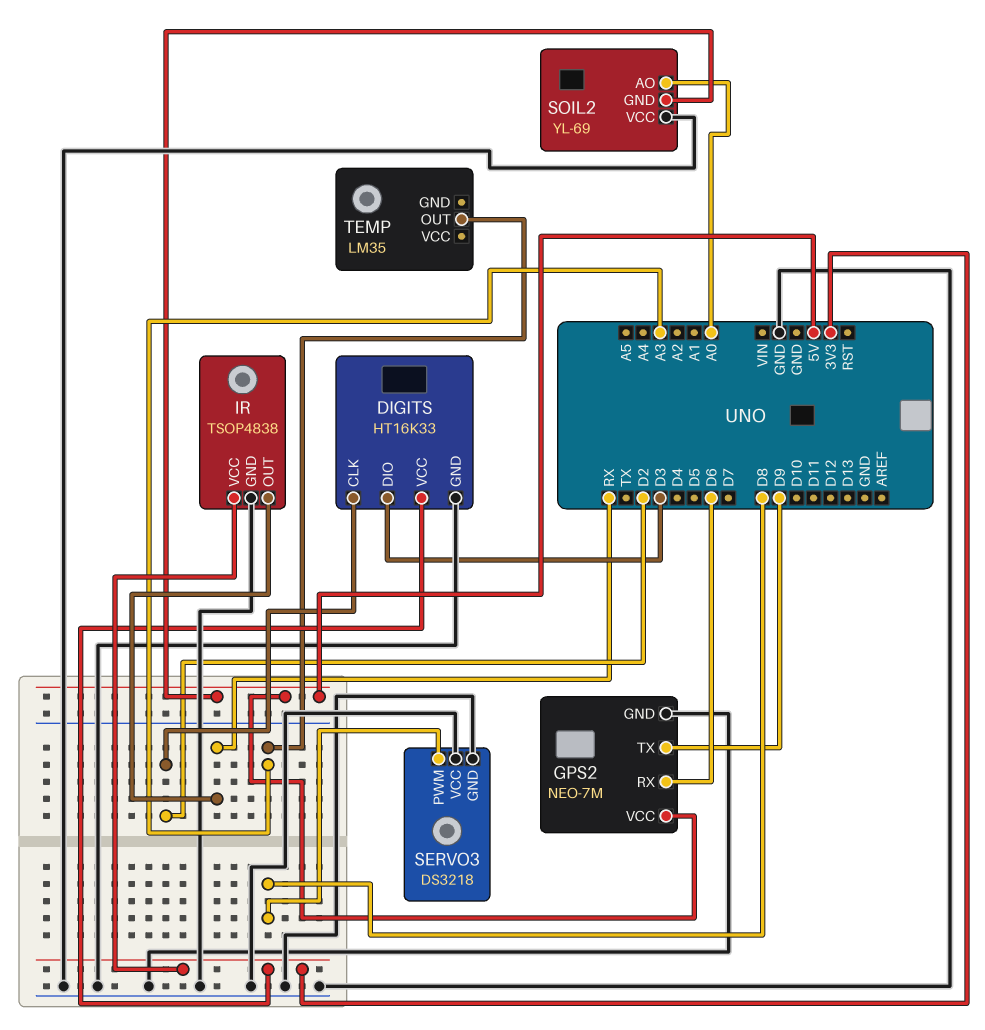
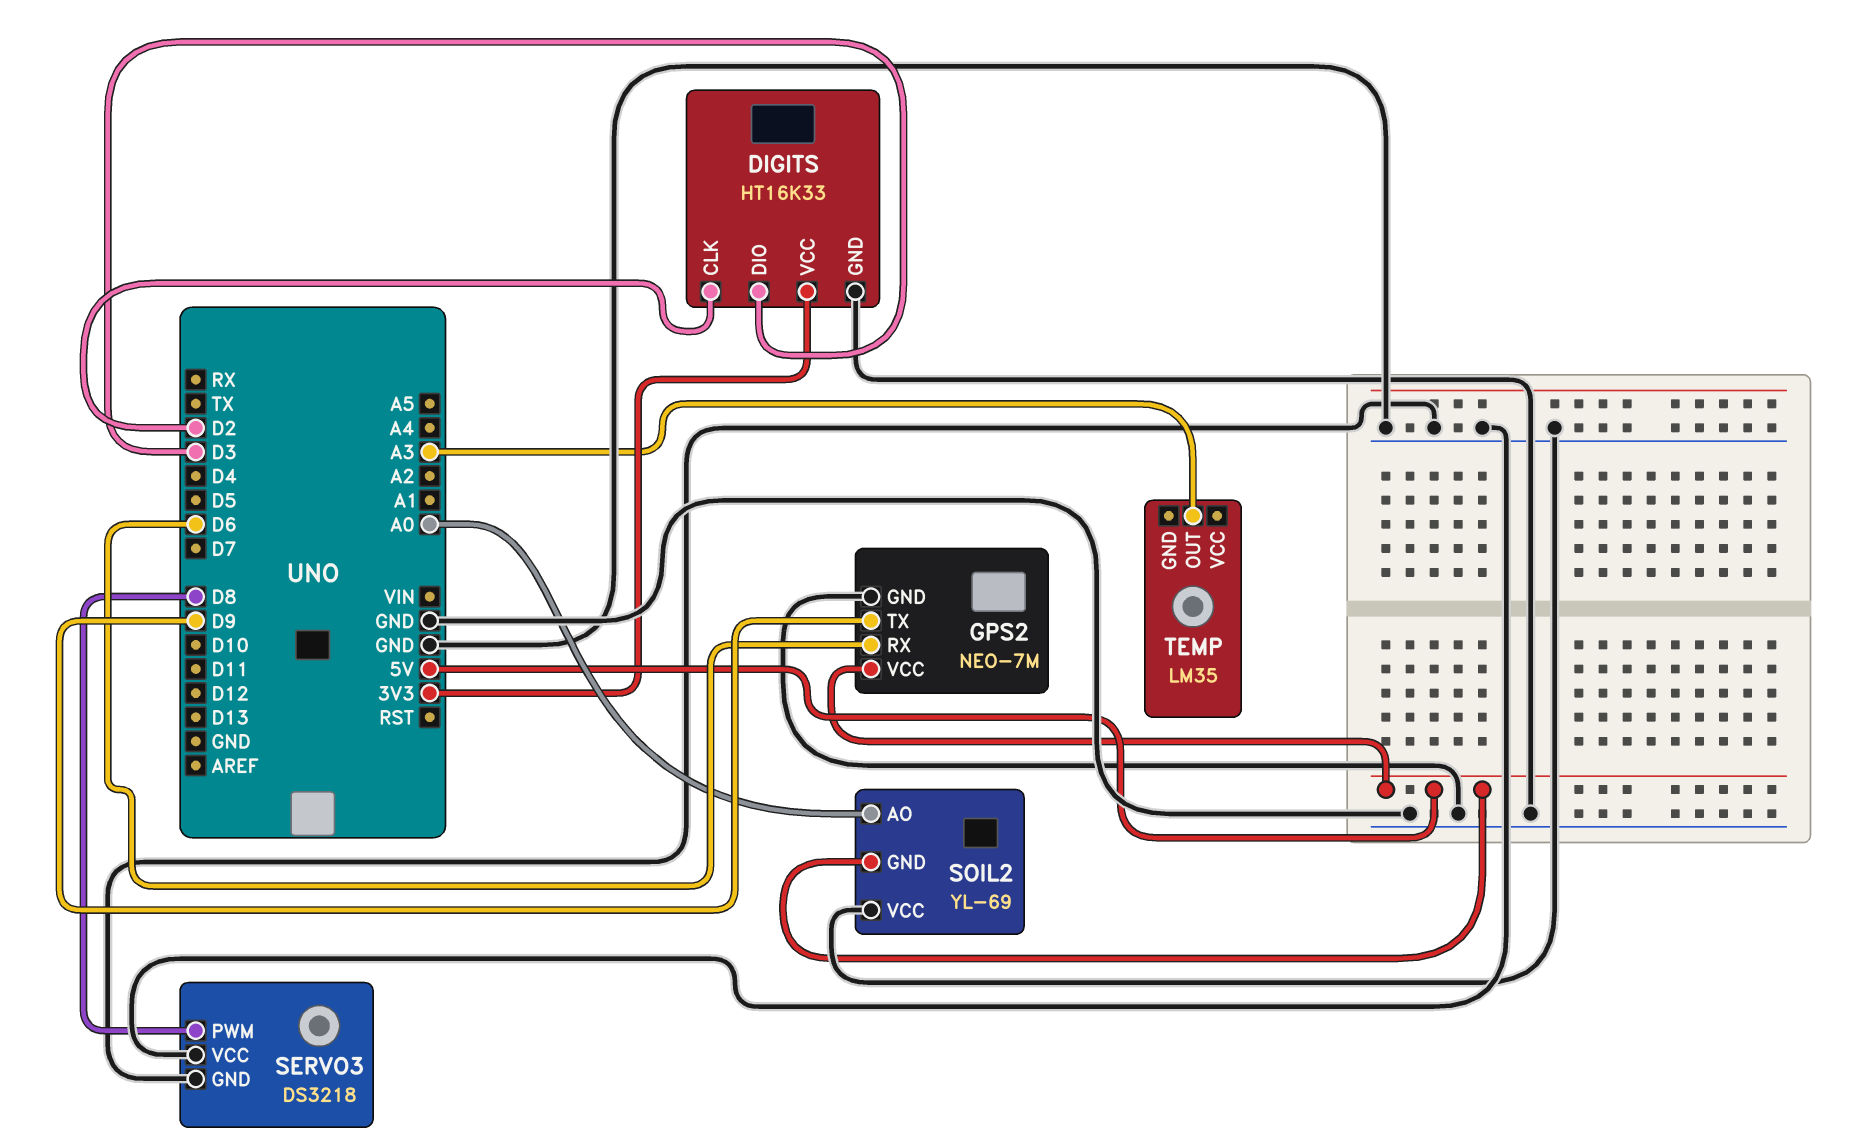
IR: TSOP4838 -> none
IR pin GND: GND -> none
IR pin OUT: RX -> none
IR pin VCC: 3V3 -> none

